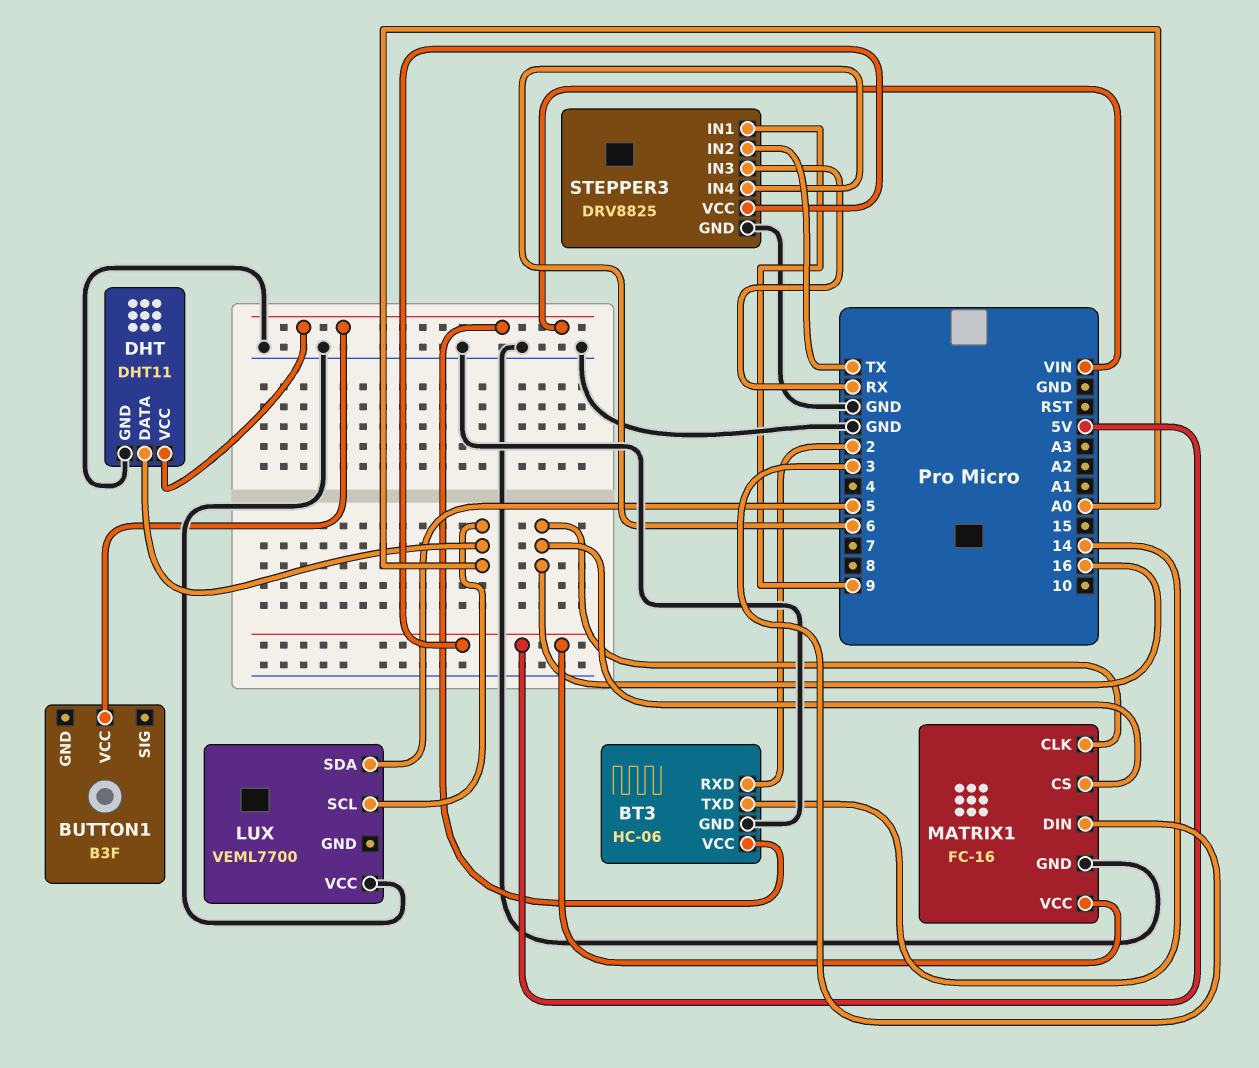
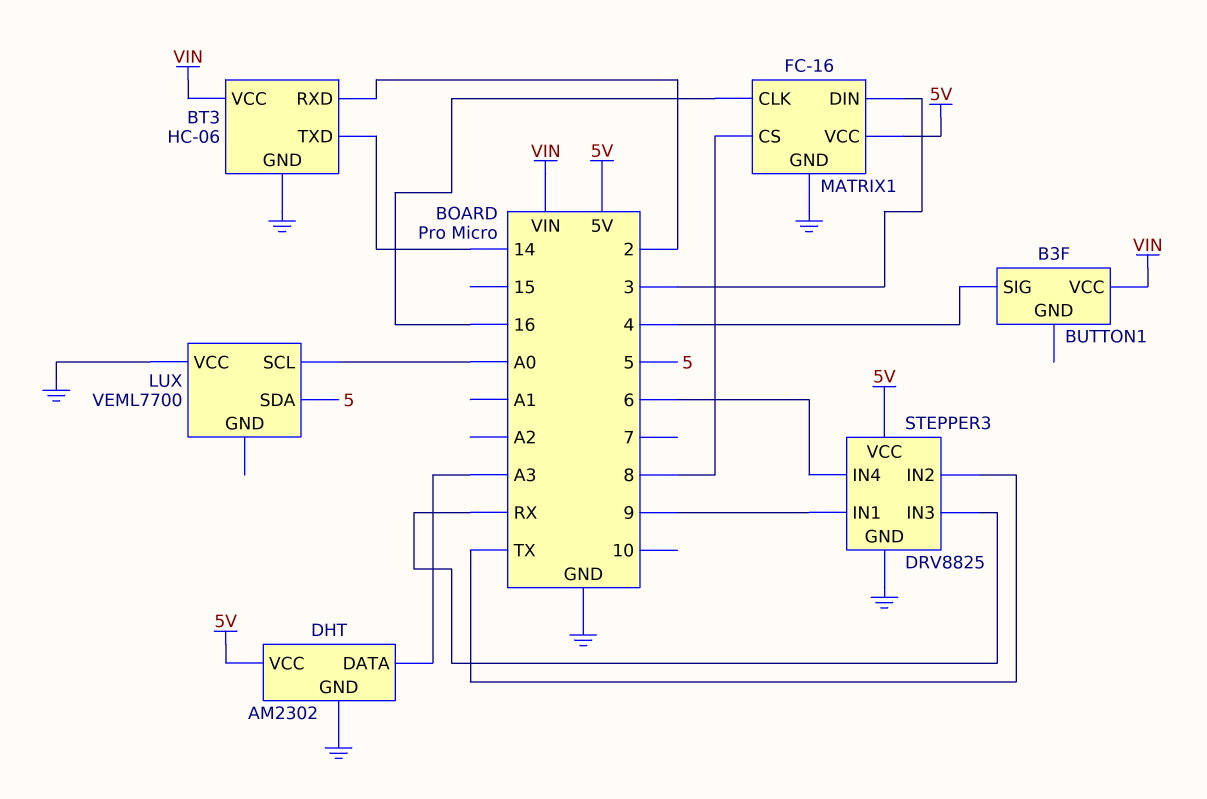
BUTTON1 pin SIG: none -> 4
DHT: DHT11 -> AM2302
DHT pin DATA: A0 -> A3
DHT pin VCC: VIN -> 5V
MATRIX1 pin CS: 16 -> 8

